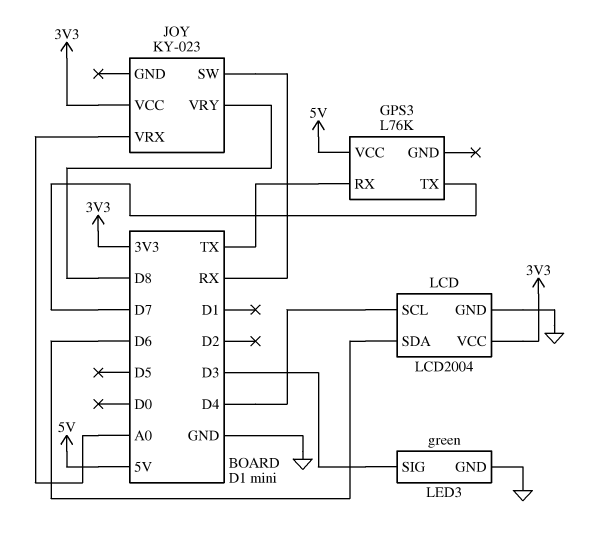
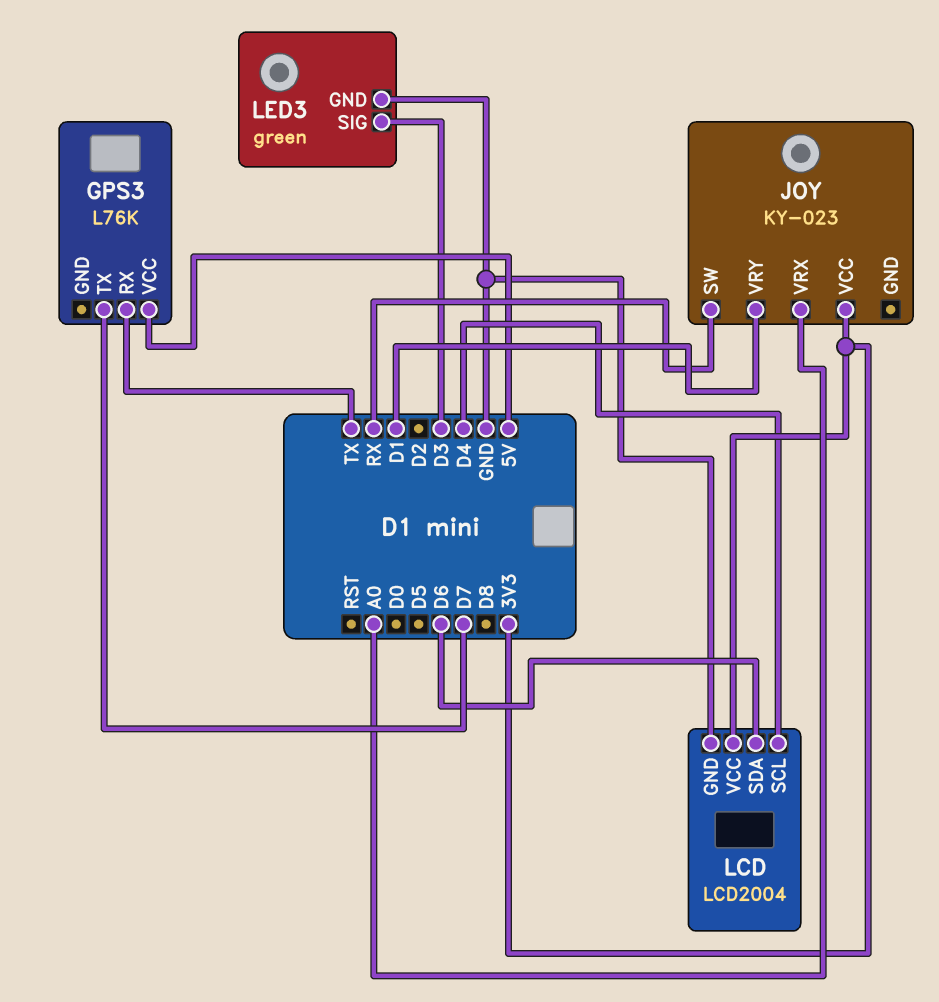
JOY pin VRY: D8 -> D1

